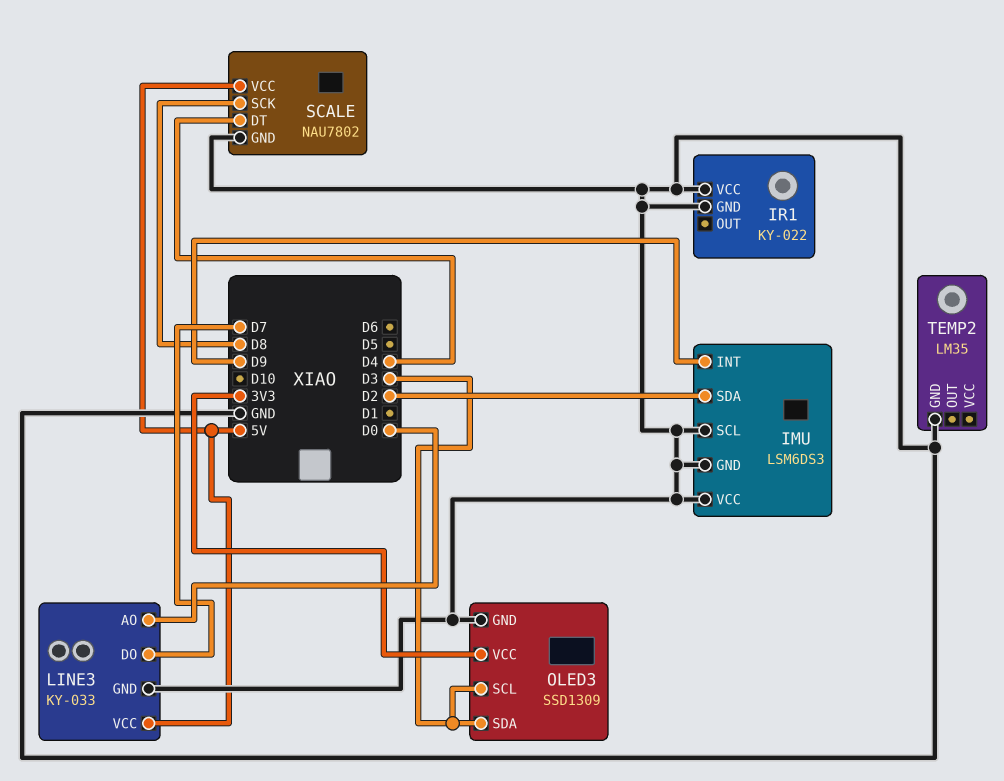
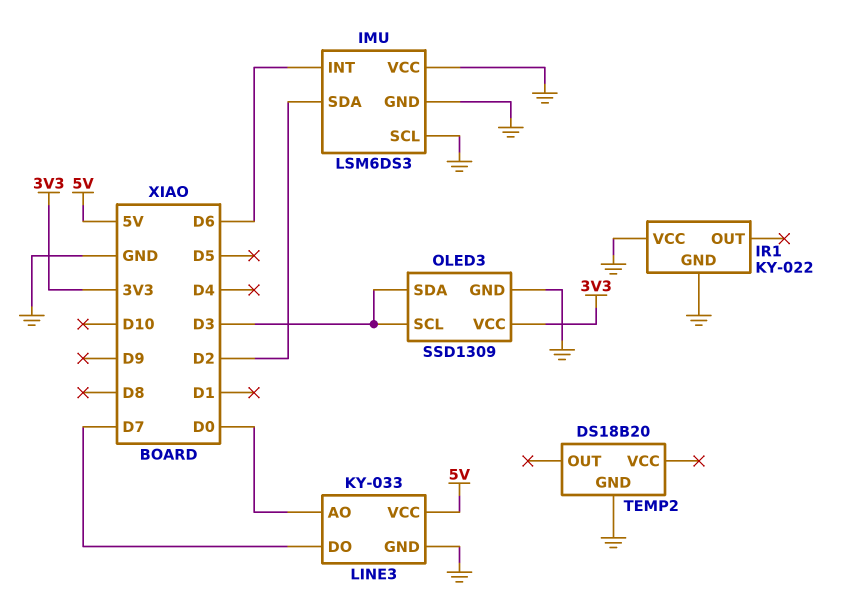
IMU pin INT: D9 -> D6
SCALE: NAU7802 -> none
SCALE pin DT: D4 -> none
SCALE pin GND: GND -> none
SCALE pin SCK: D8 -> none
SCALE pin VCC: 5V -> none
TEMP2: LM35 -> DS18B20

